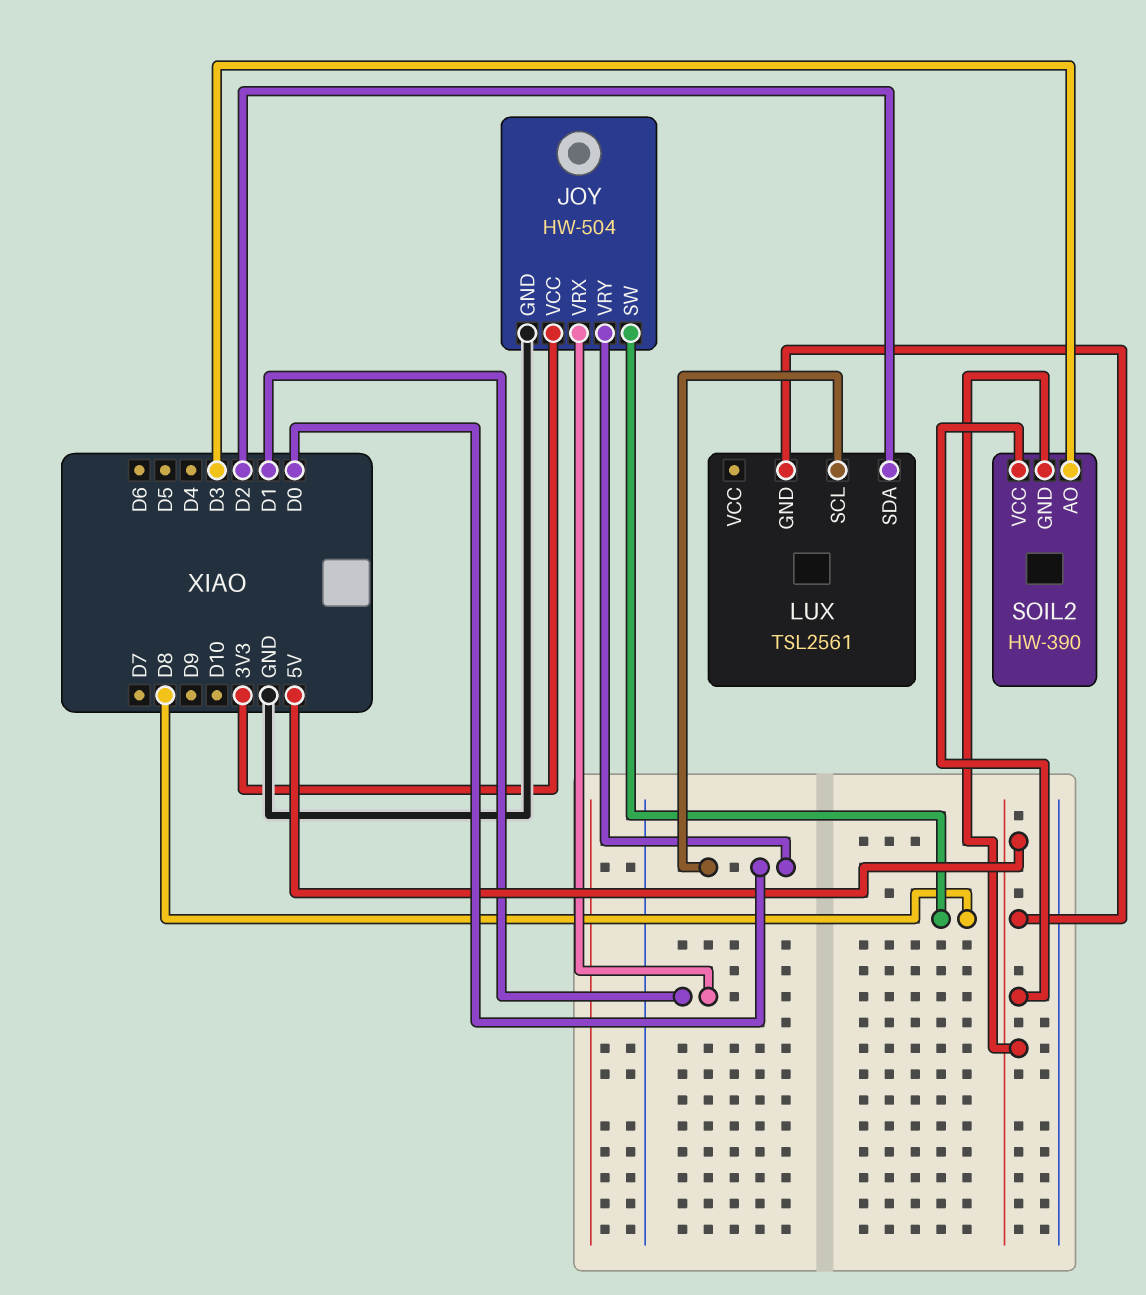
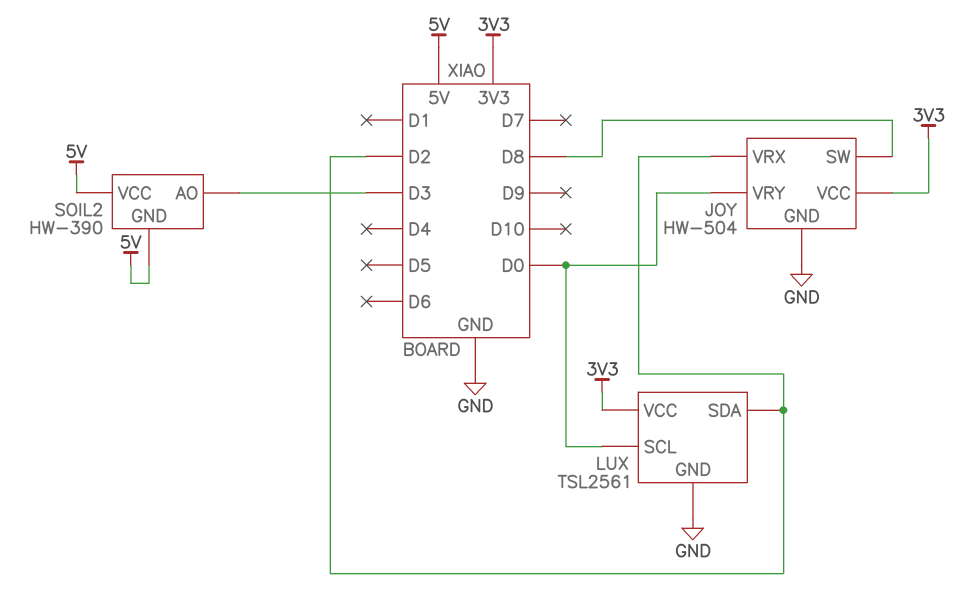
JOY pin VRX: D1 -> D2
LUX pin GND: 5V -> GND
LUX pin VCC: none -> 3V3

